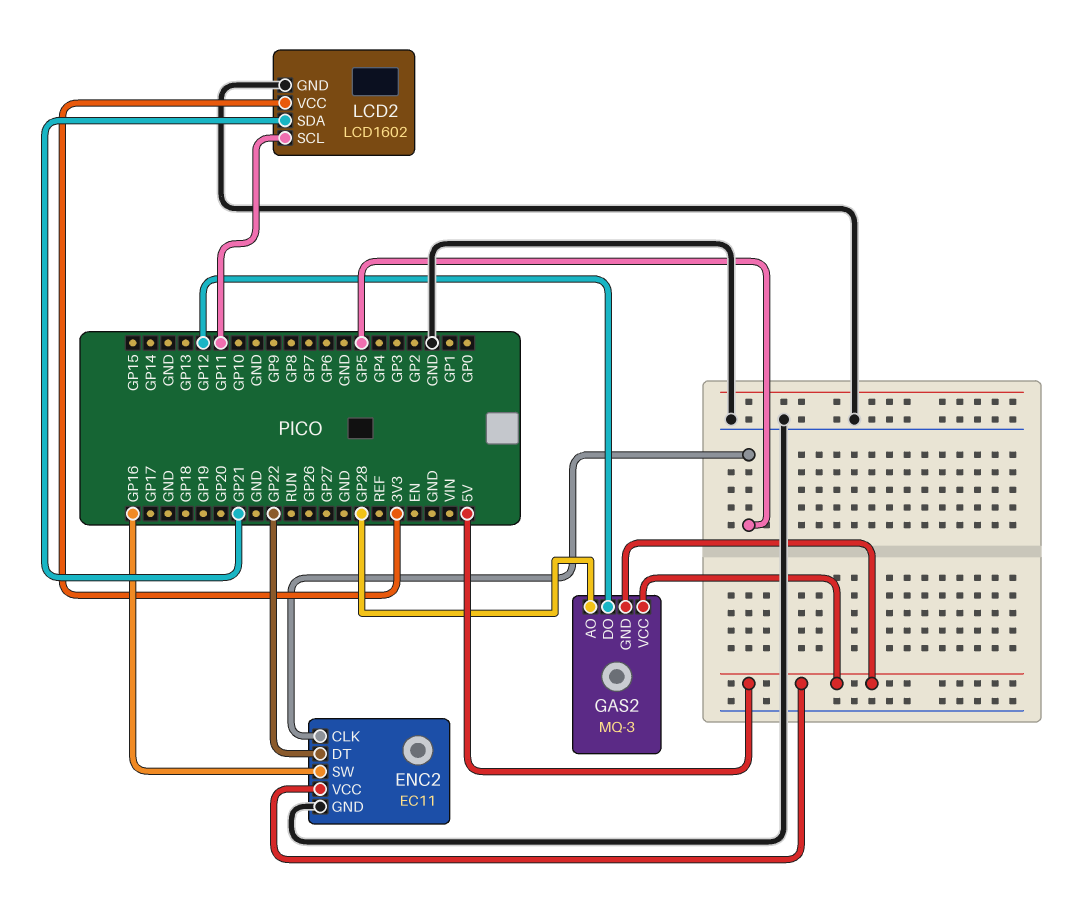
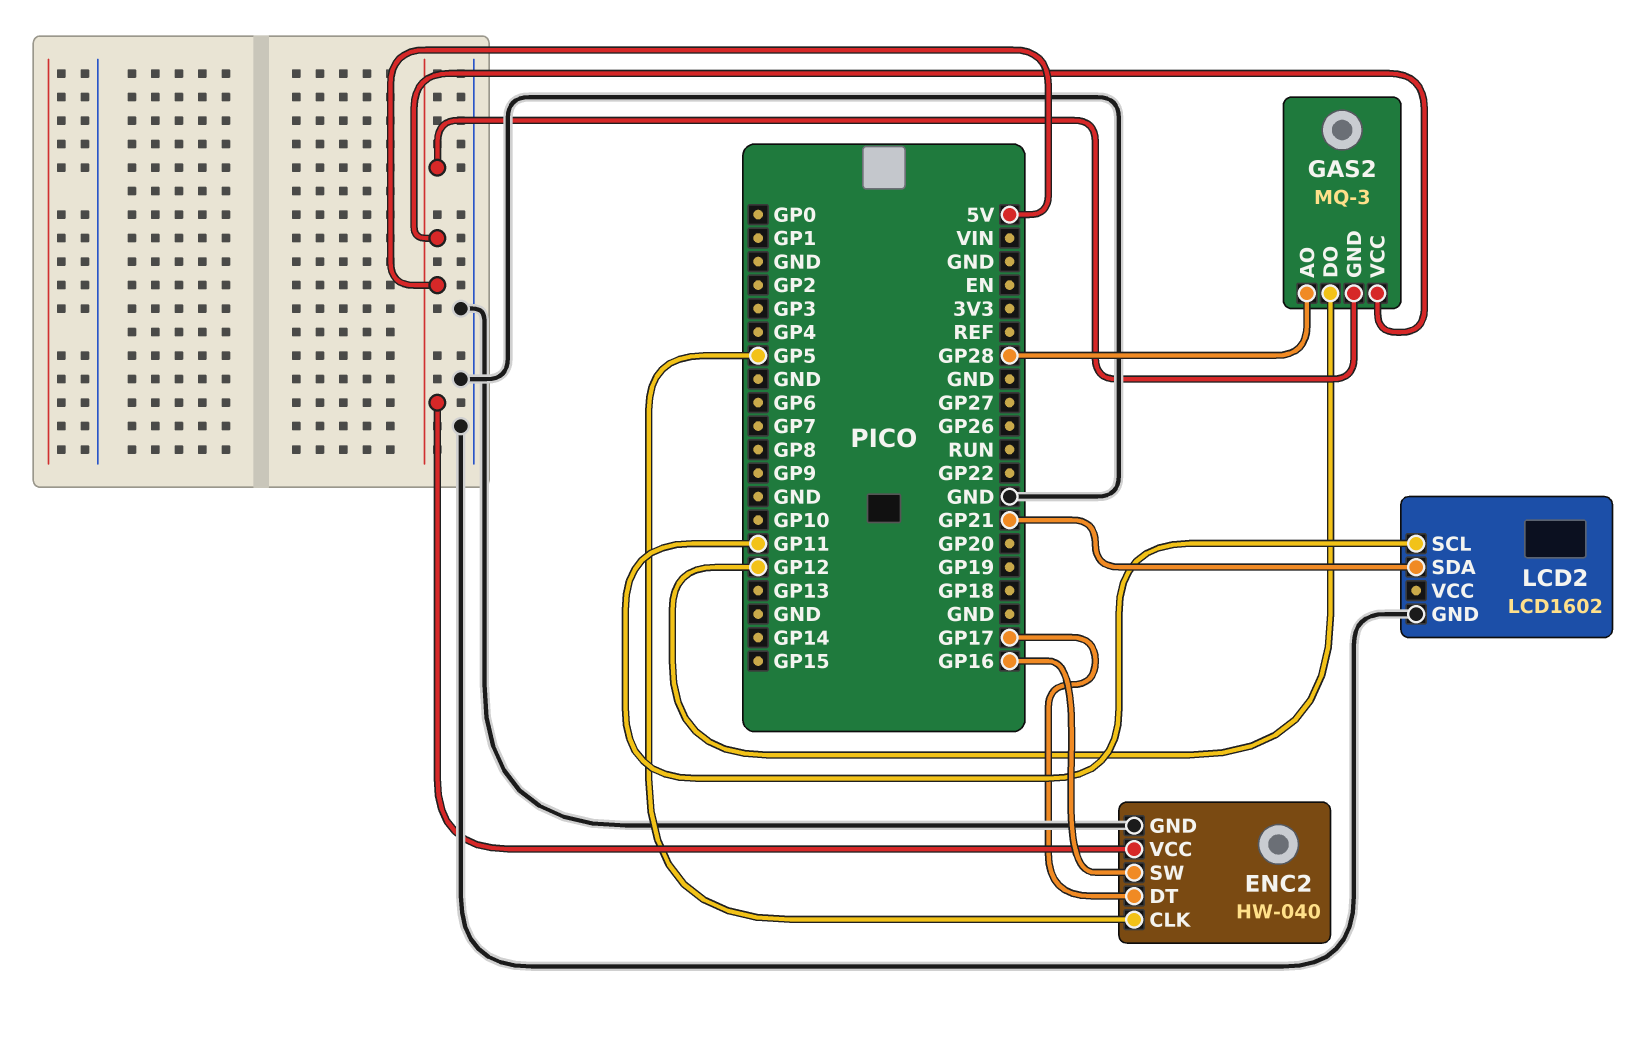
ENC2: EC11 -> HW-040
ENC2 pin DT: GP22 -> GP17
LCD2 pin VCC: 3V3 -> none

